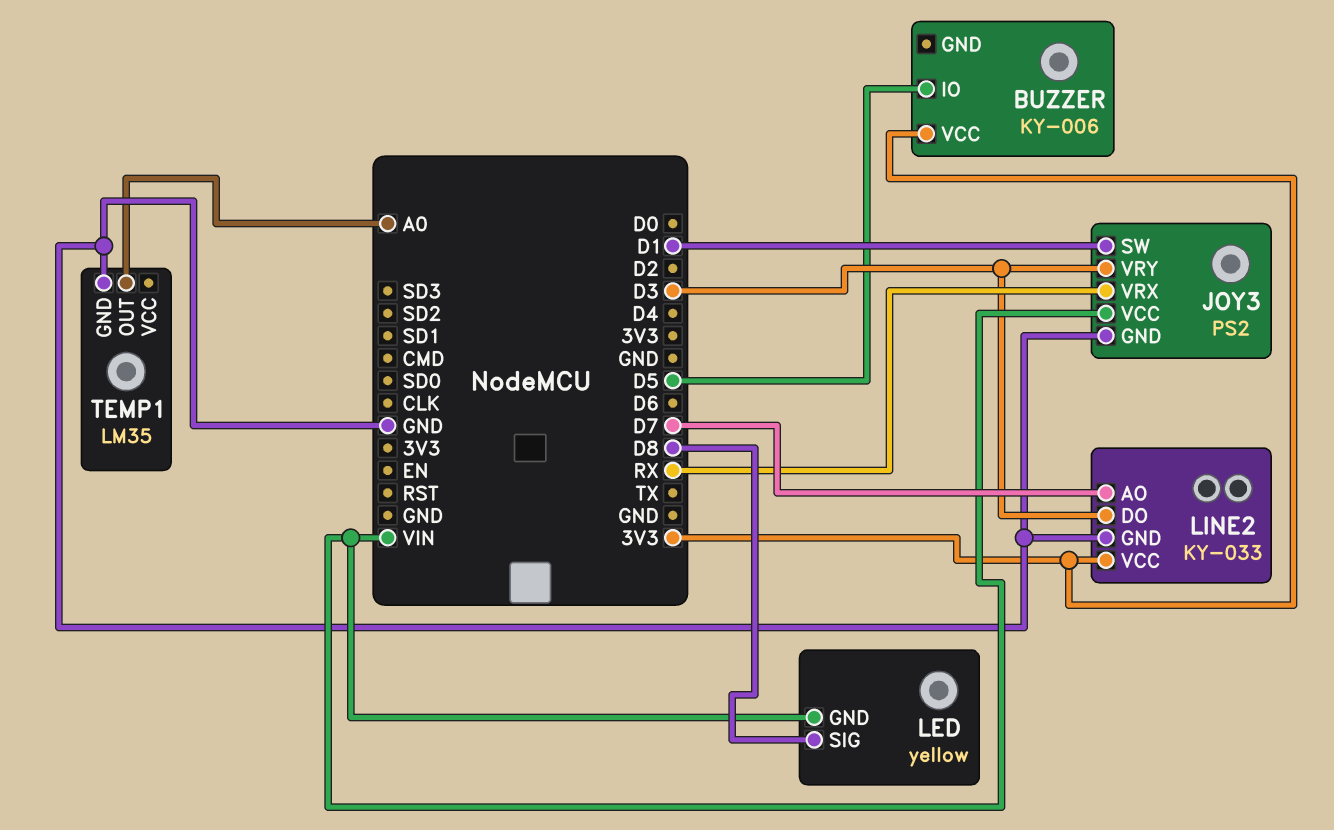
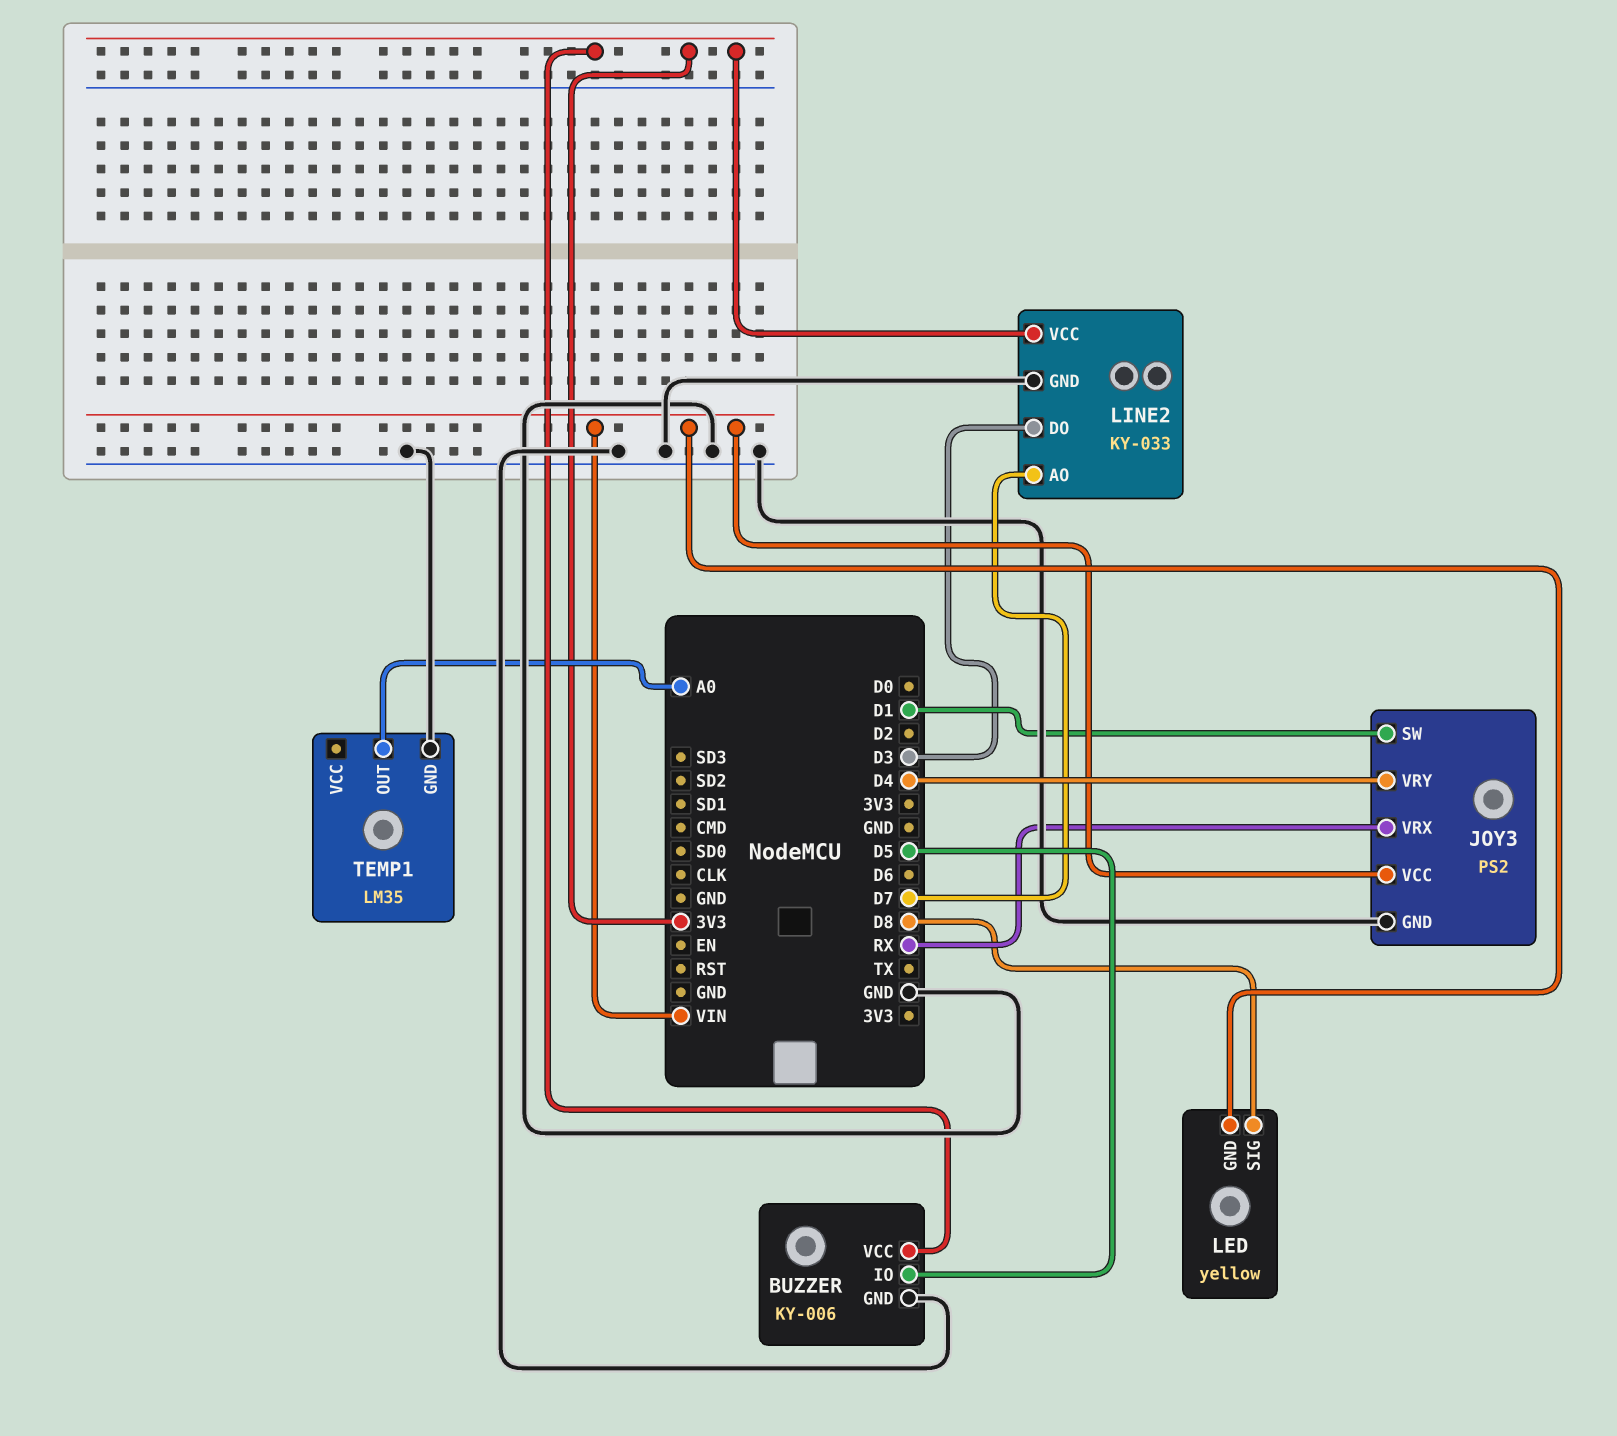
BUZZER pin GND: none -> GND
JOY3 pin VRY: D3 -> D4

